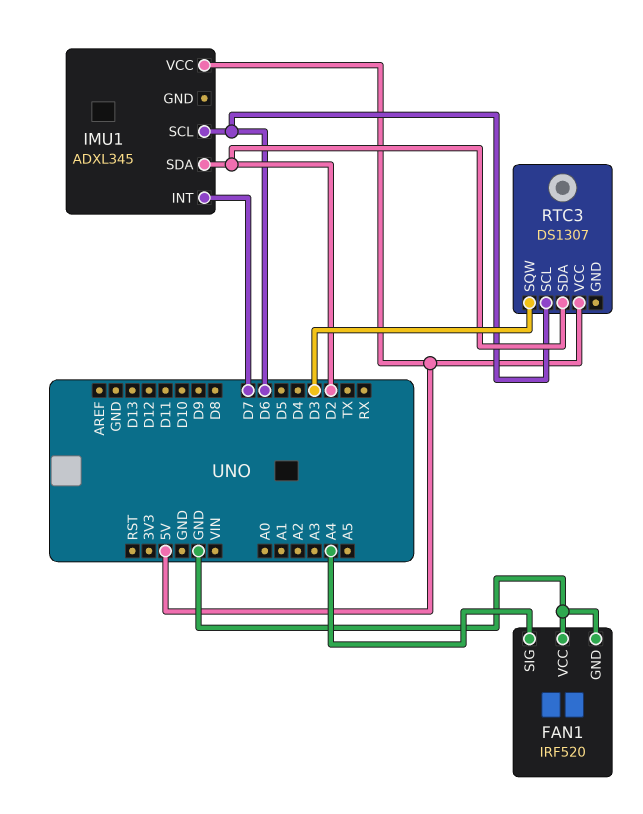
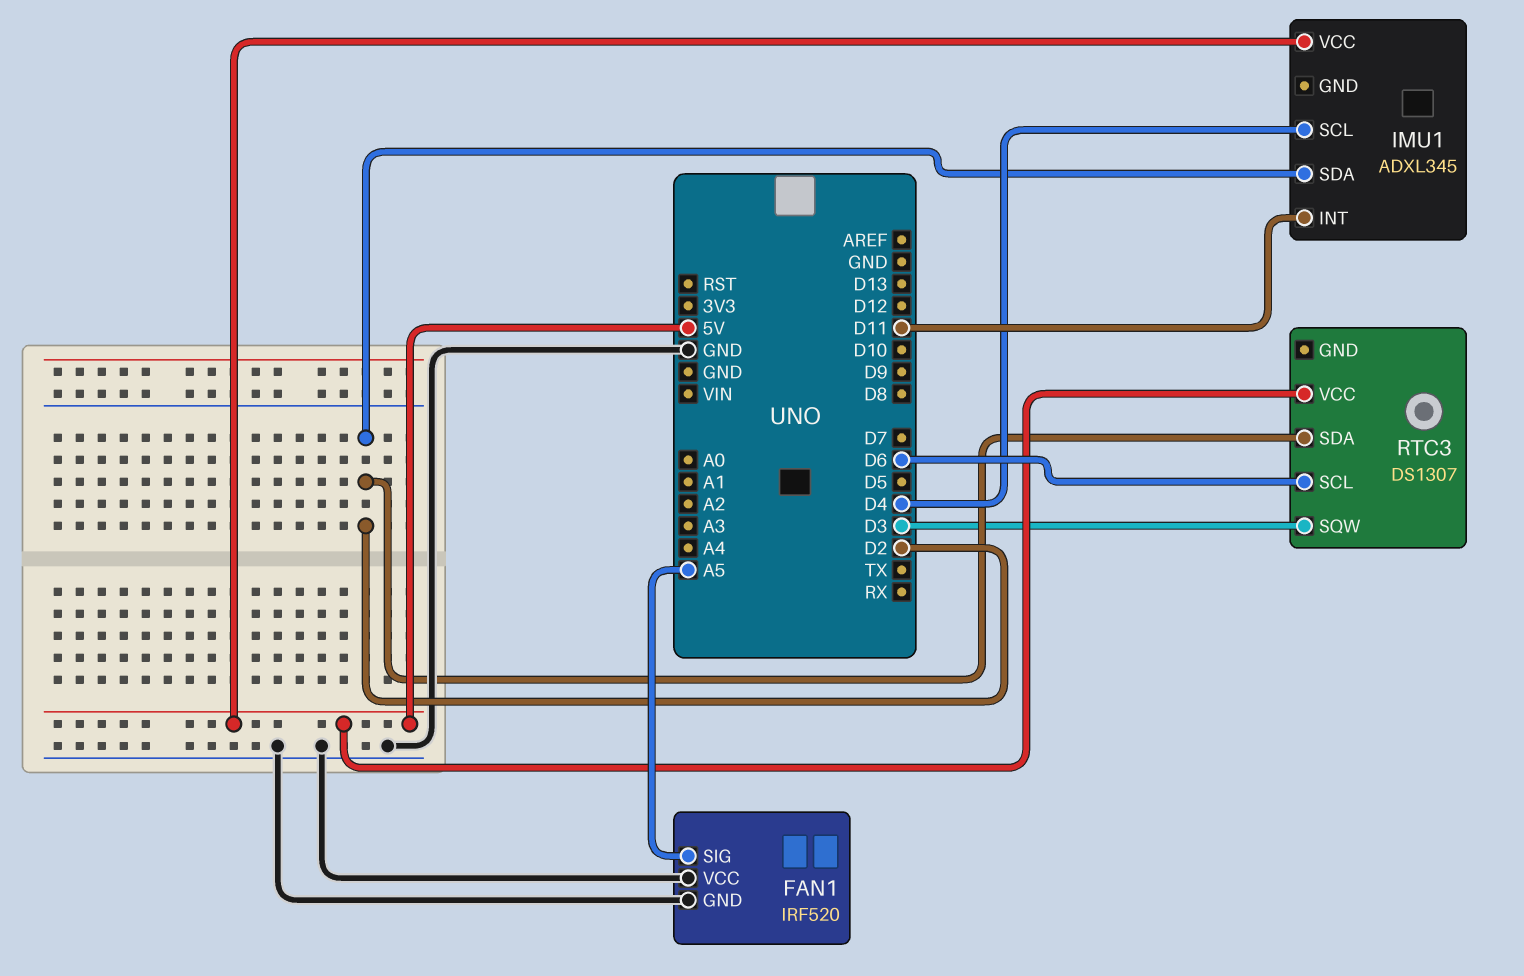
FAN1 pin SIG: A4 -> A5
IMU1 pin INT: D7 -> D11
IMU1 pin SCL: D6 -> D4

